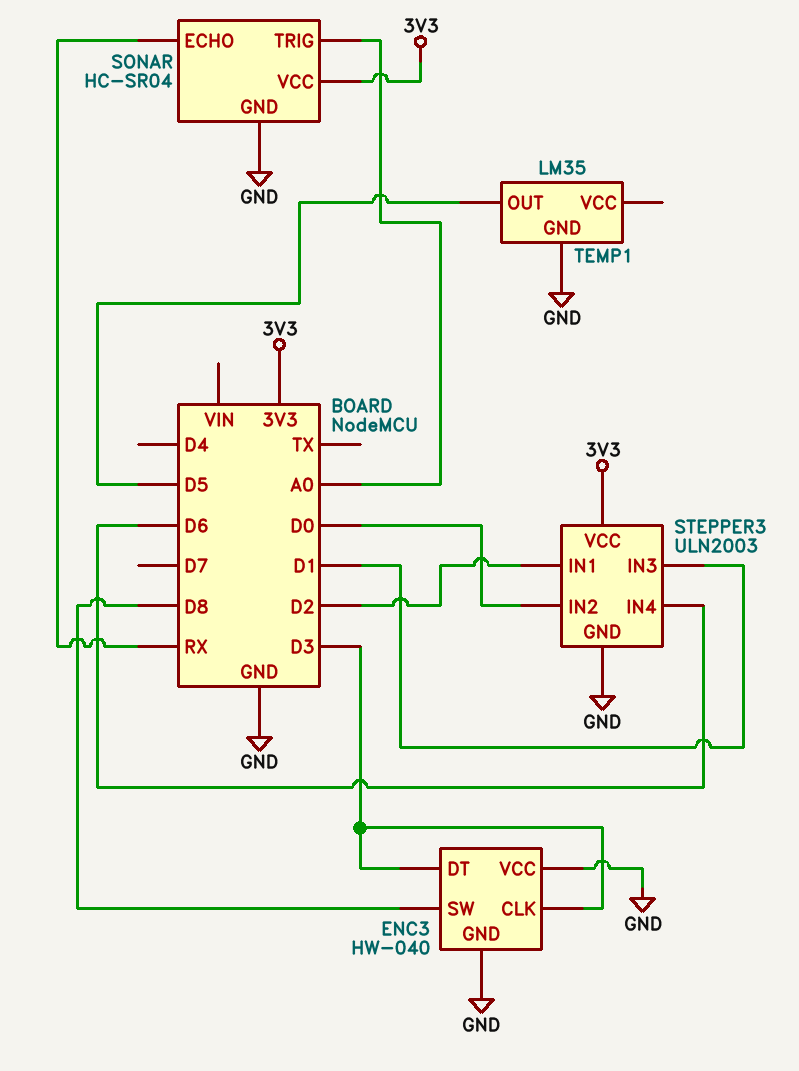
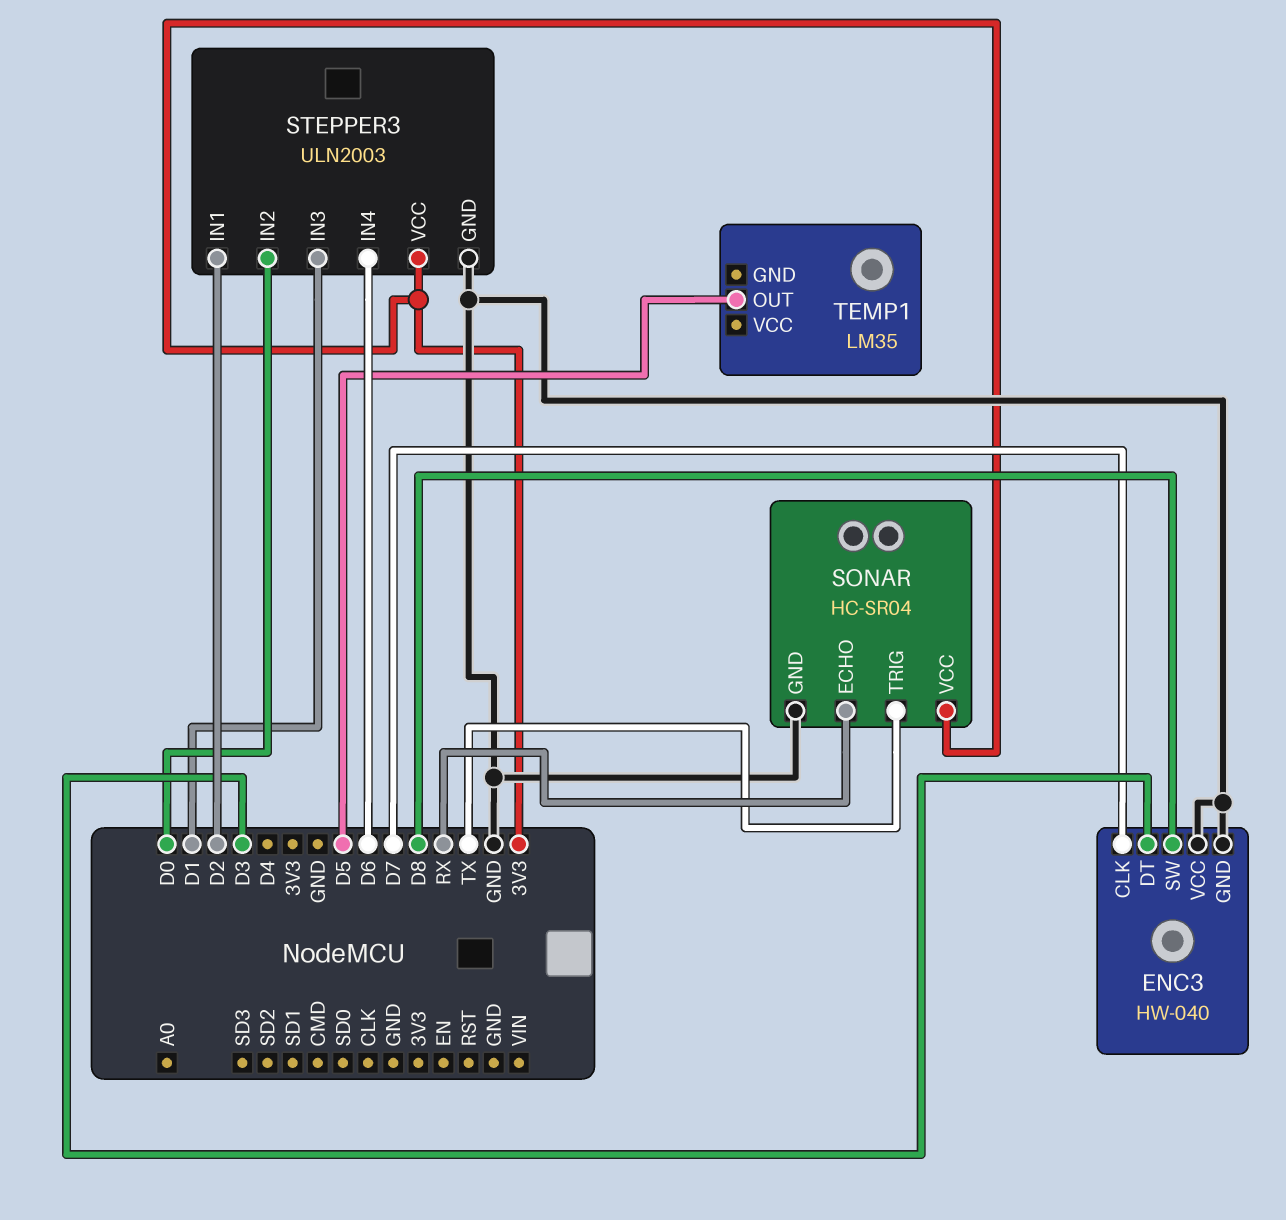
ENC3 pin CLK: D3 -> D7
SONAR pin TRIG: A0 -> TX
TEMP1 pin GND: GND -> none

